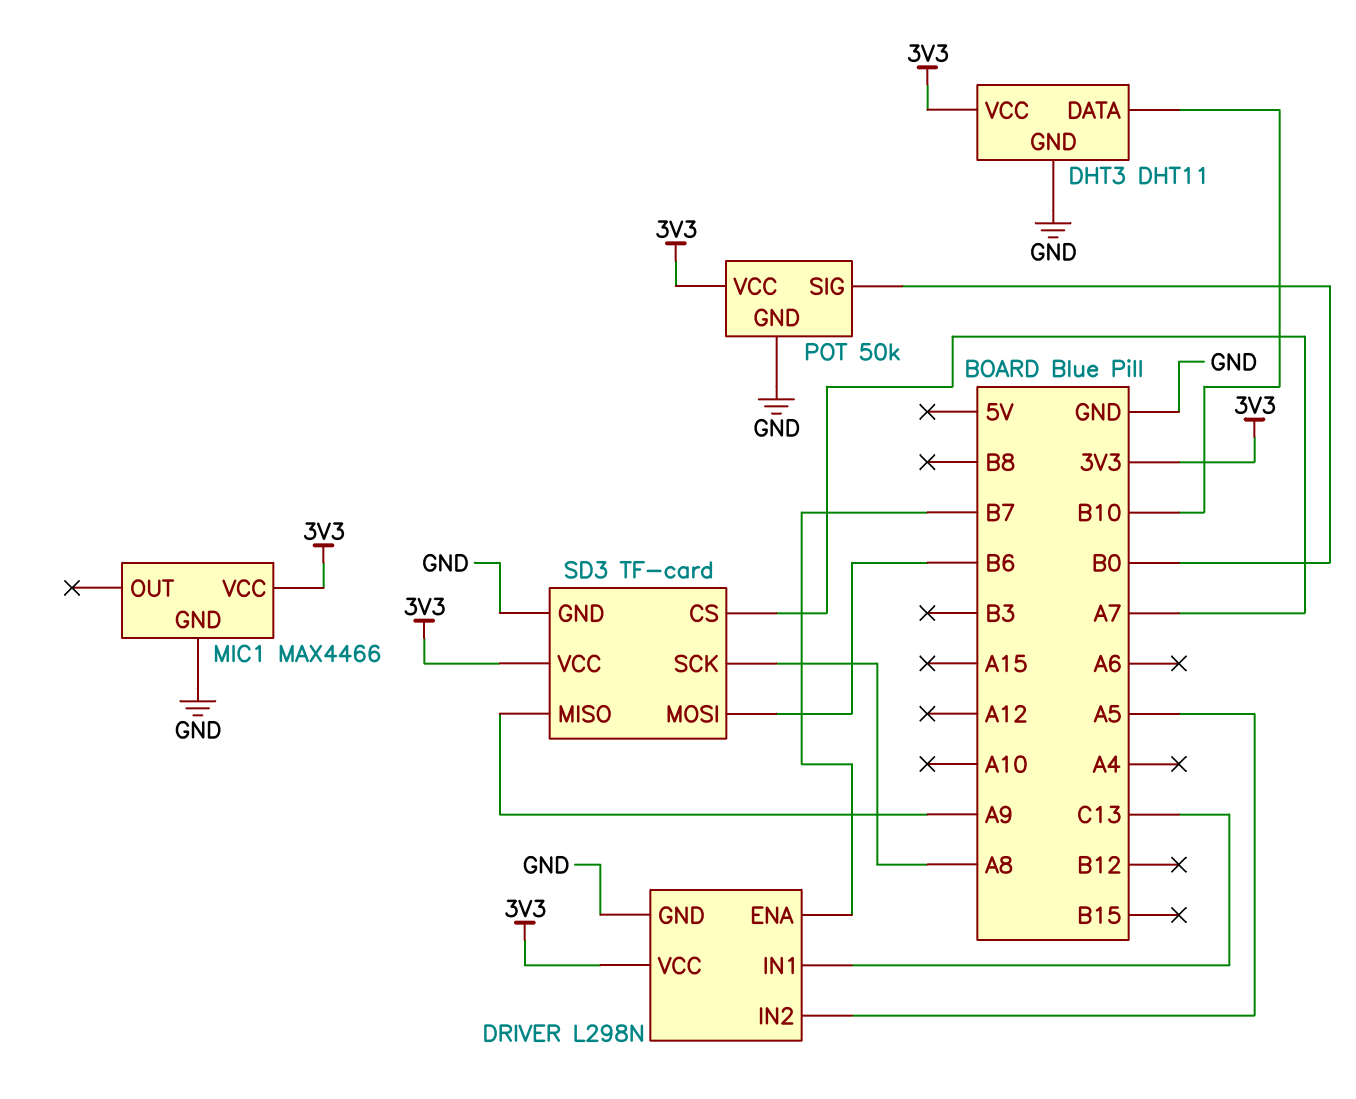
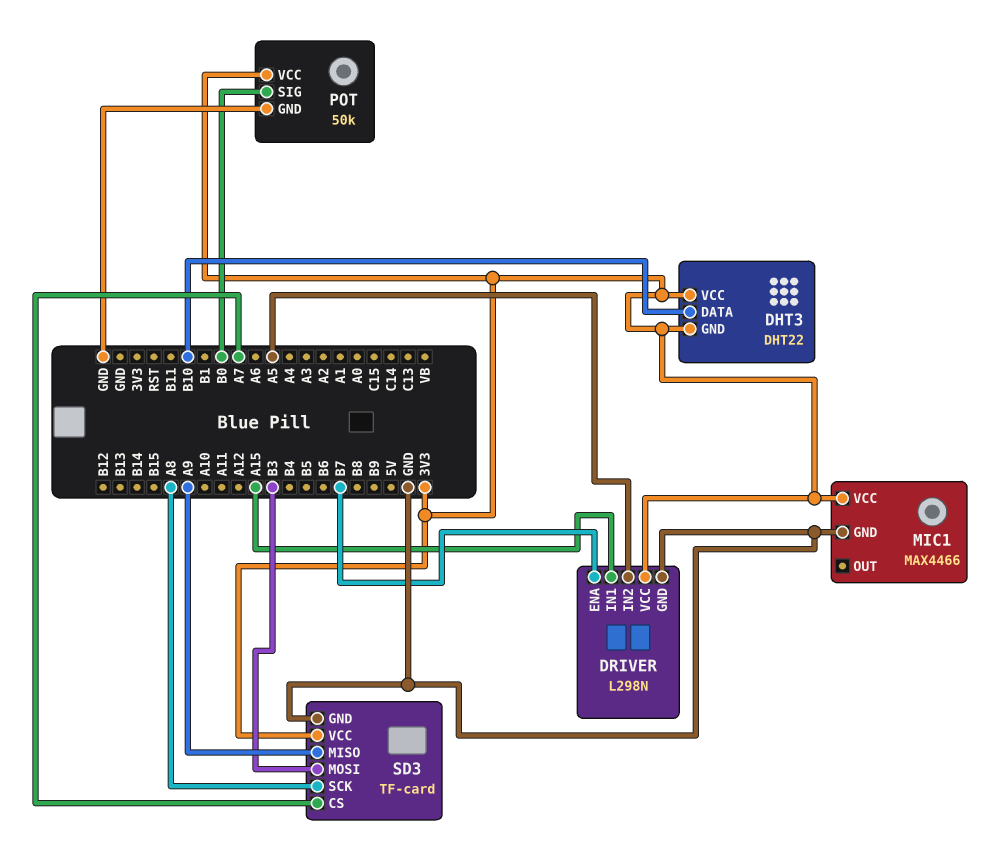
DHT3: DHT11 -> DHT22
DHT3 pin GND: GND -> 3V3
DRIVER pin IN1: C13 -> A15
SD3 pin MOSI: B6 -> B3

